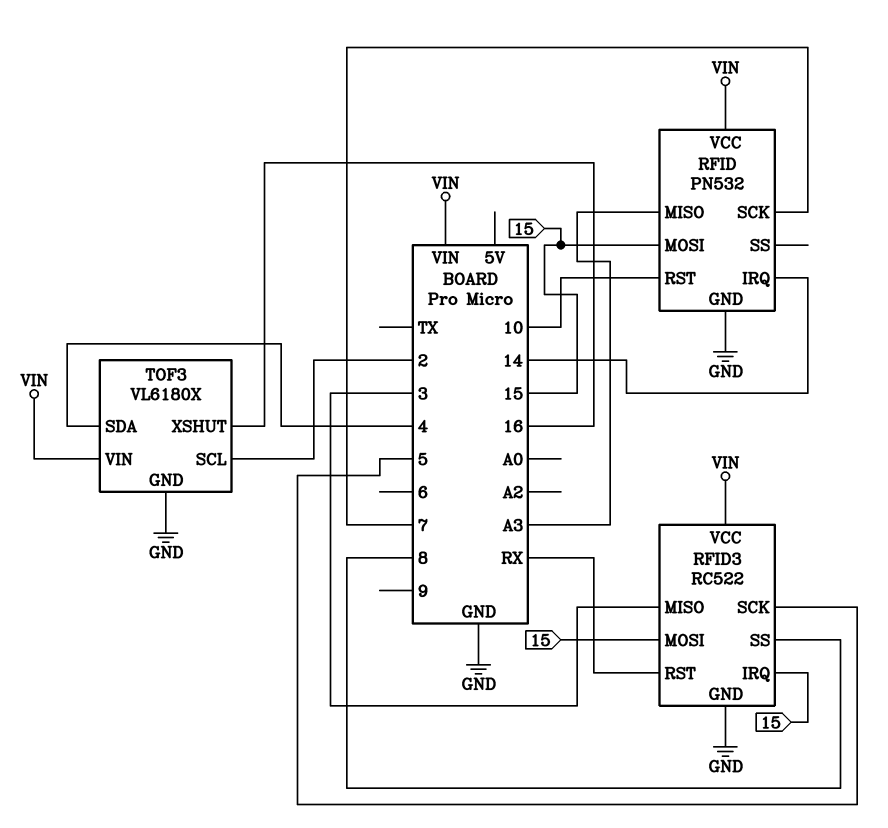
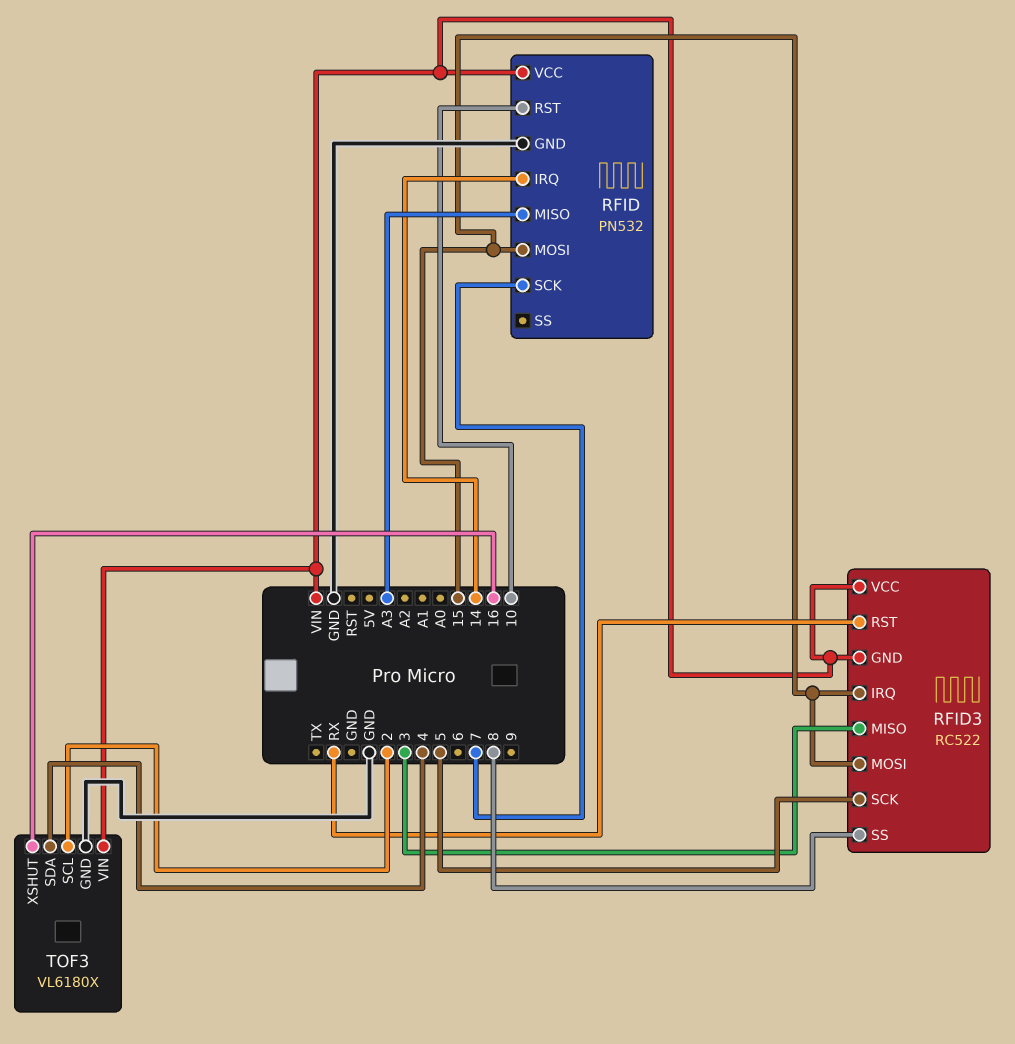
RFID3 pin GND: GND -> VIN

